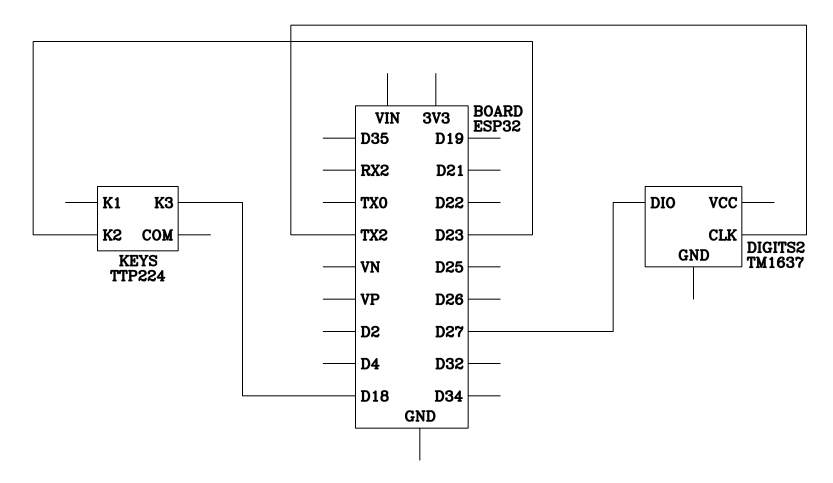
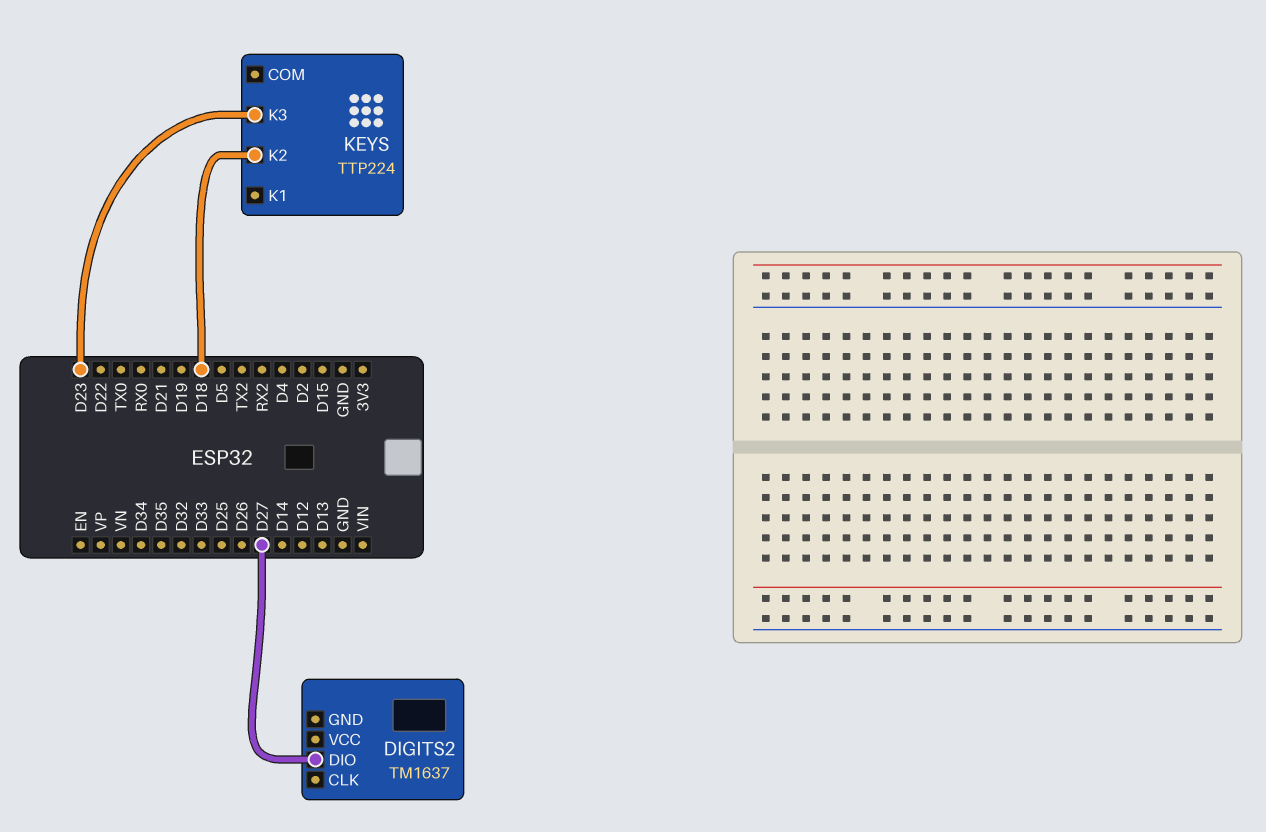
DIGITS2 pin CLK: TX2 -> none
KEYS pin K2: D23 -> D18
KEYS pin K3: D18 -> D23

